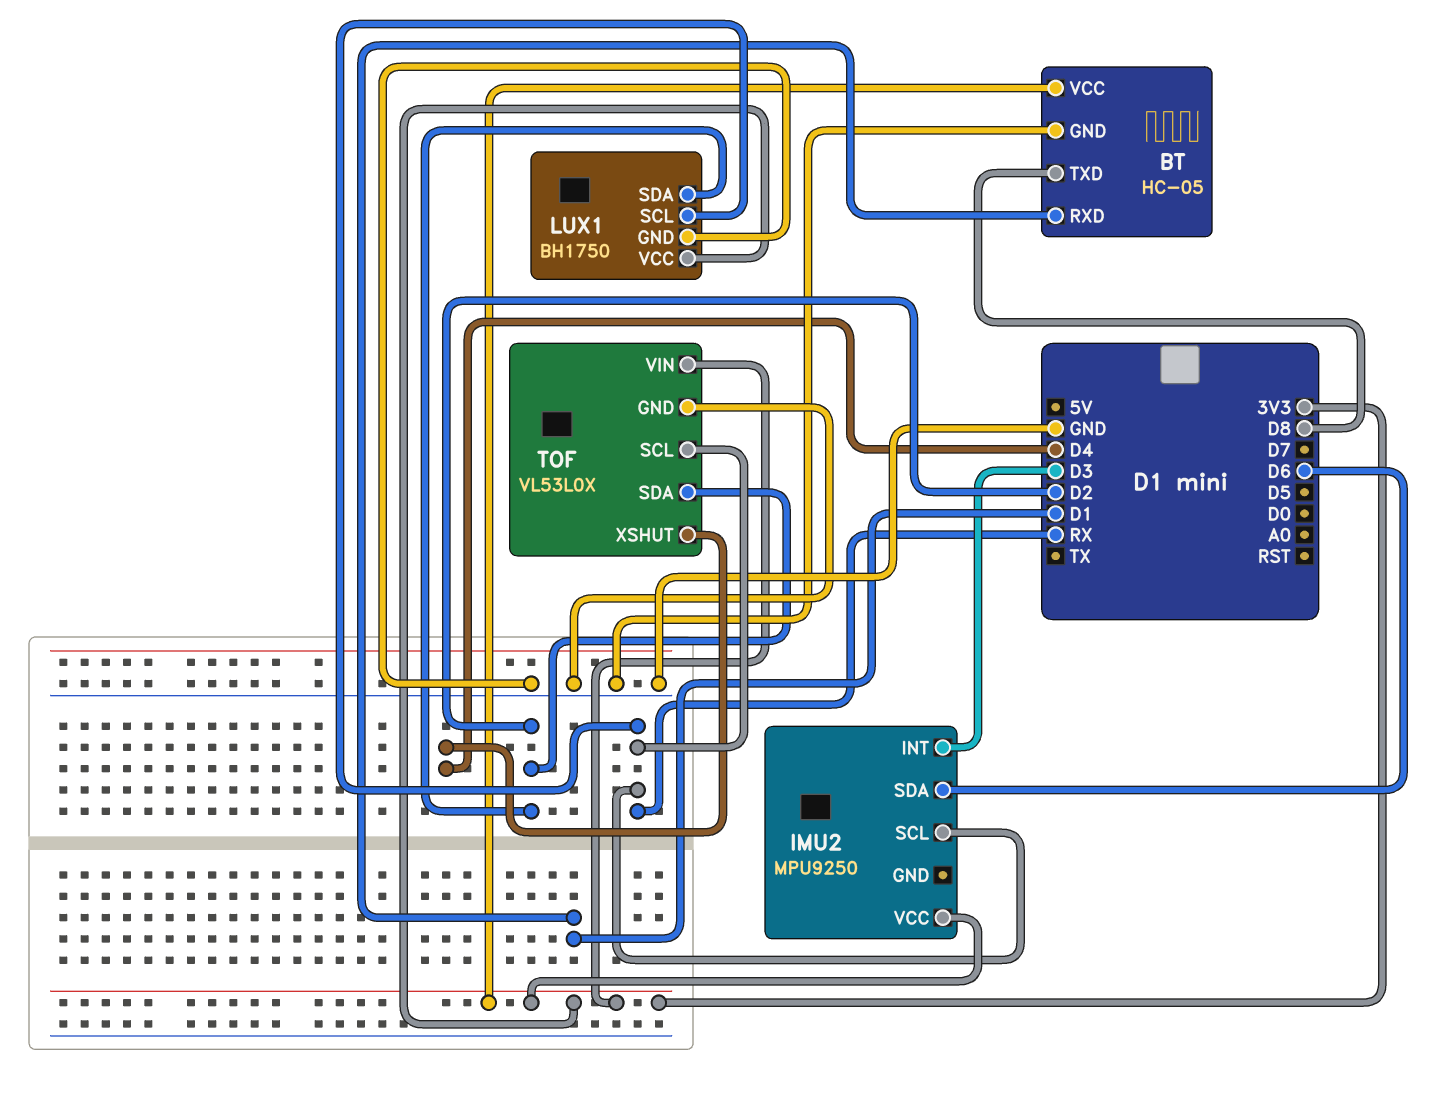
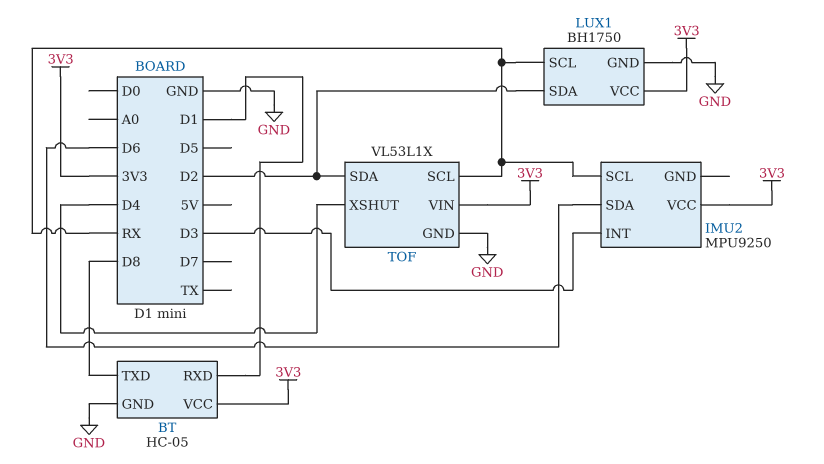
TOF: VL53L0X -> VL53L1X

